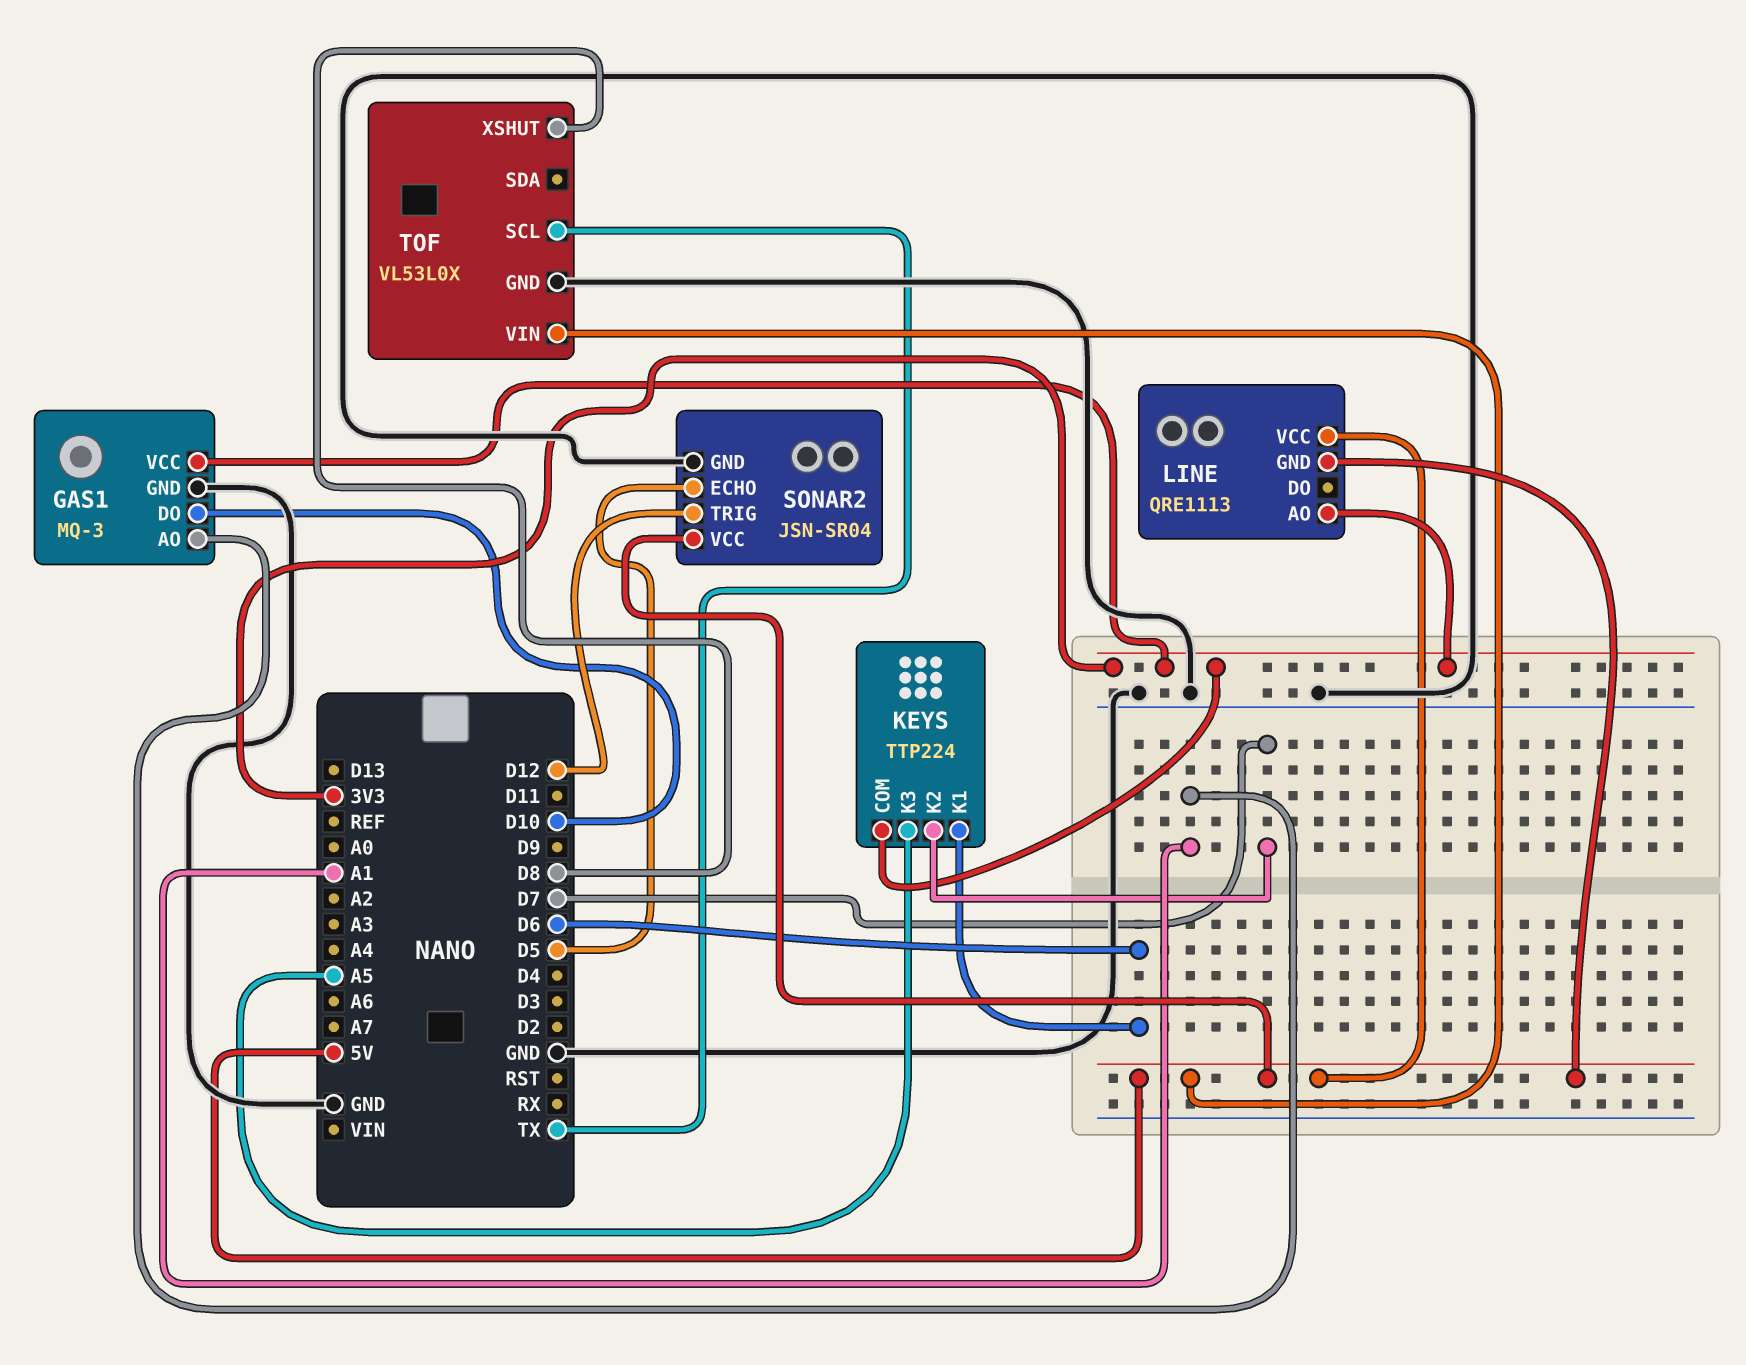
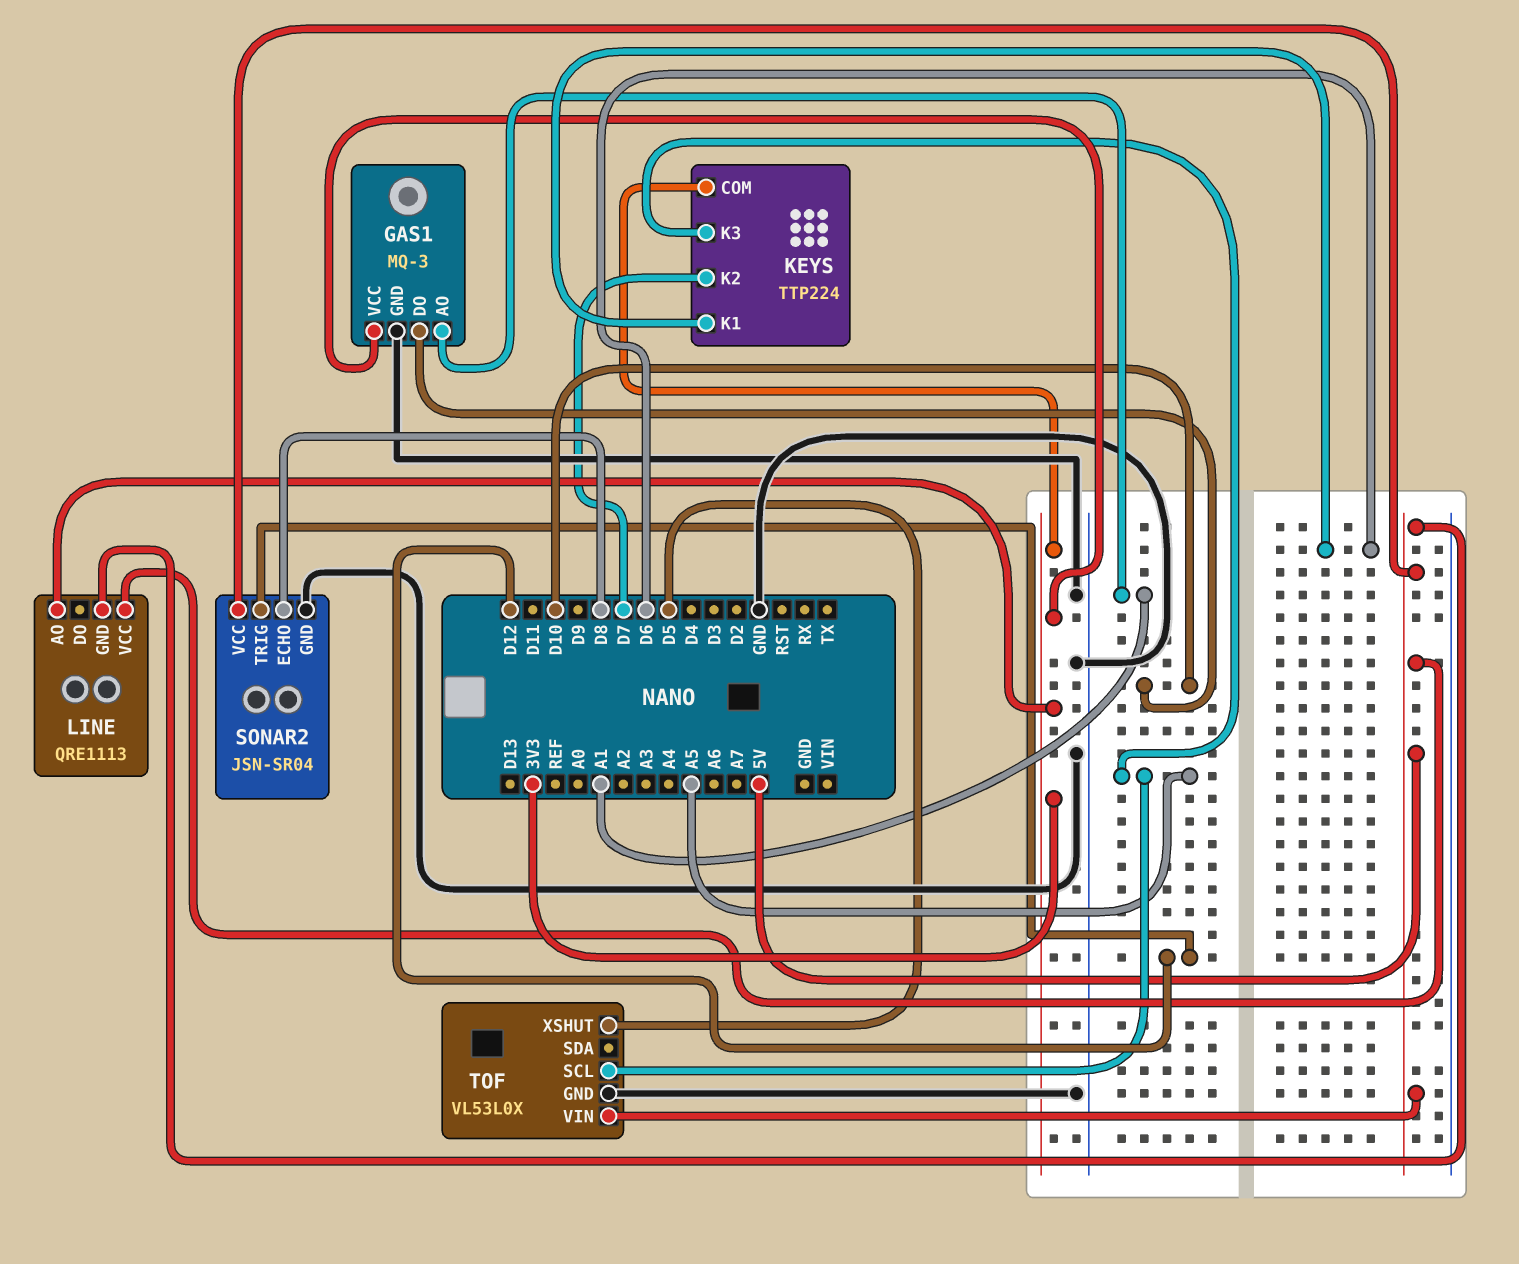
SONAR2 pin ECHO: D5 -> D8
TOF pin SCL: TX -> A5
TOF pin XSHUT: D8 -> D5

